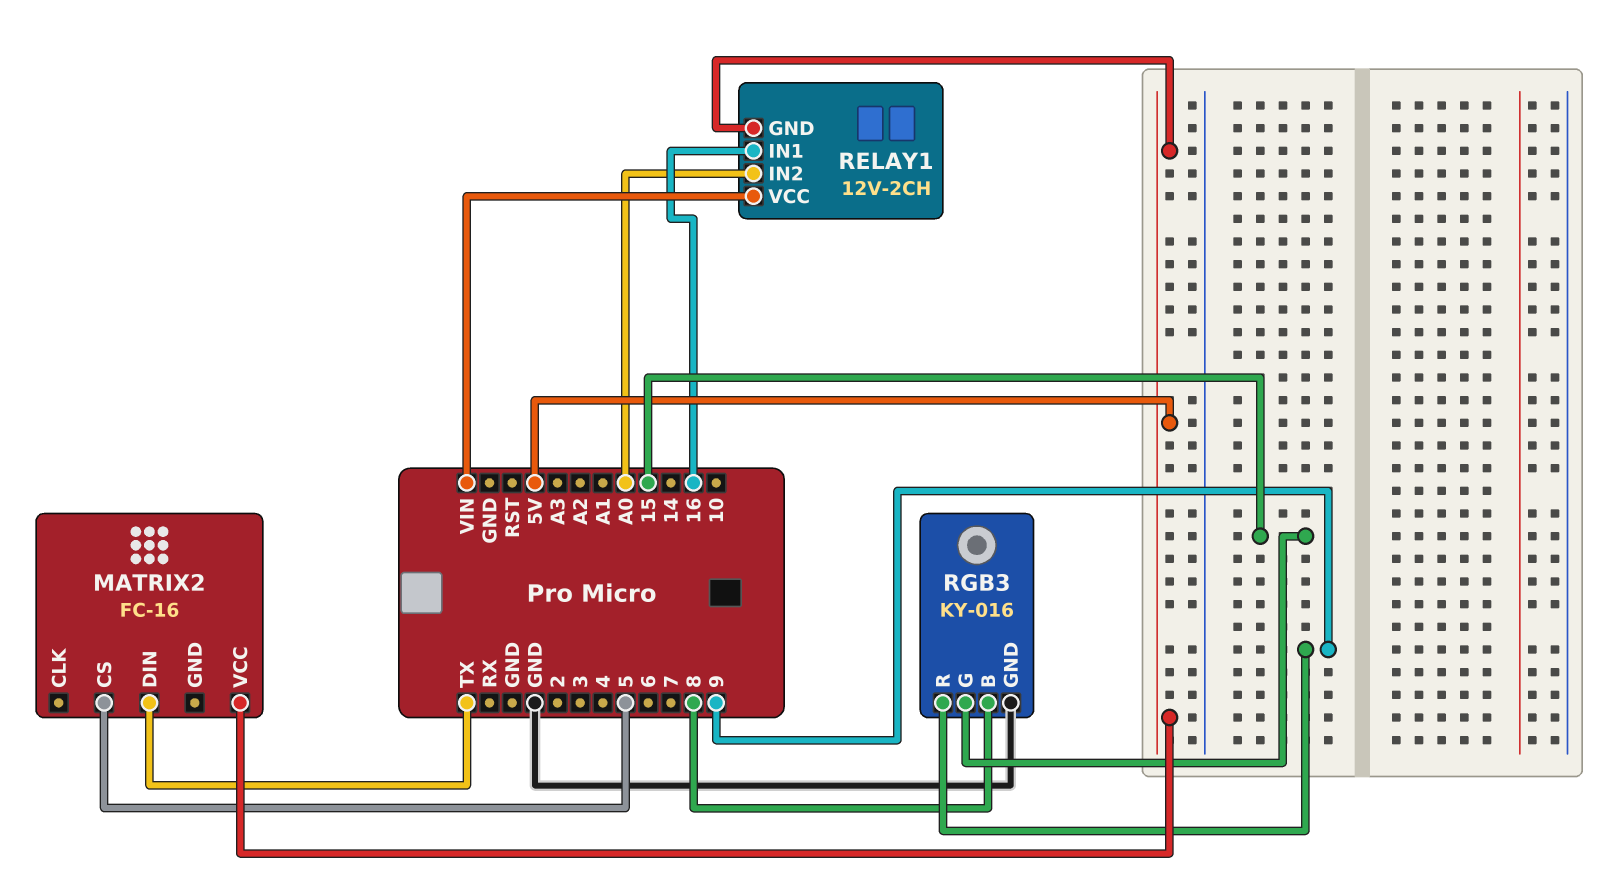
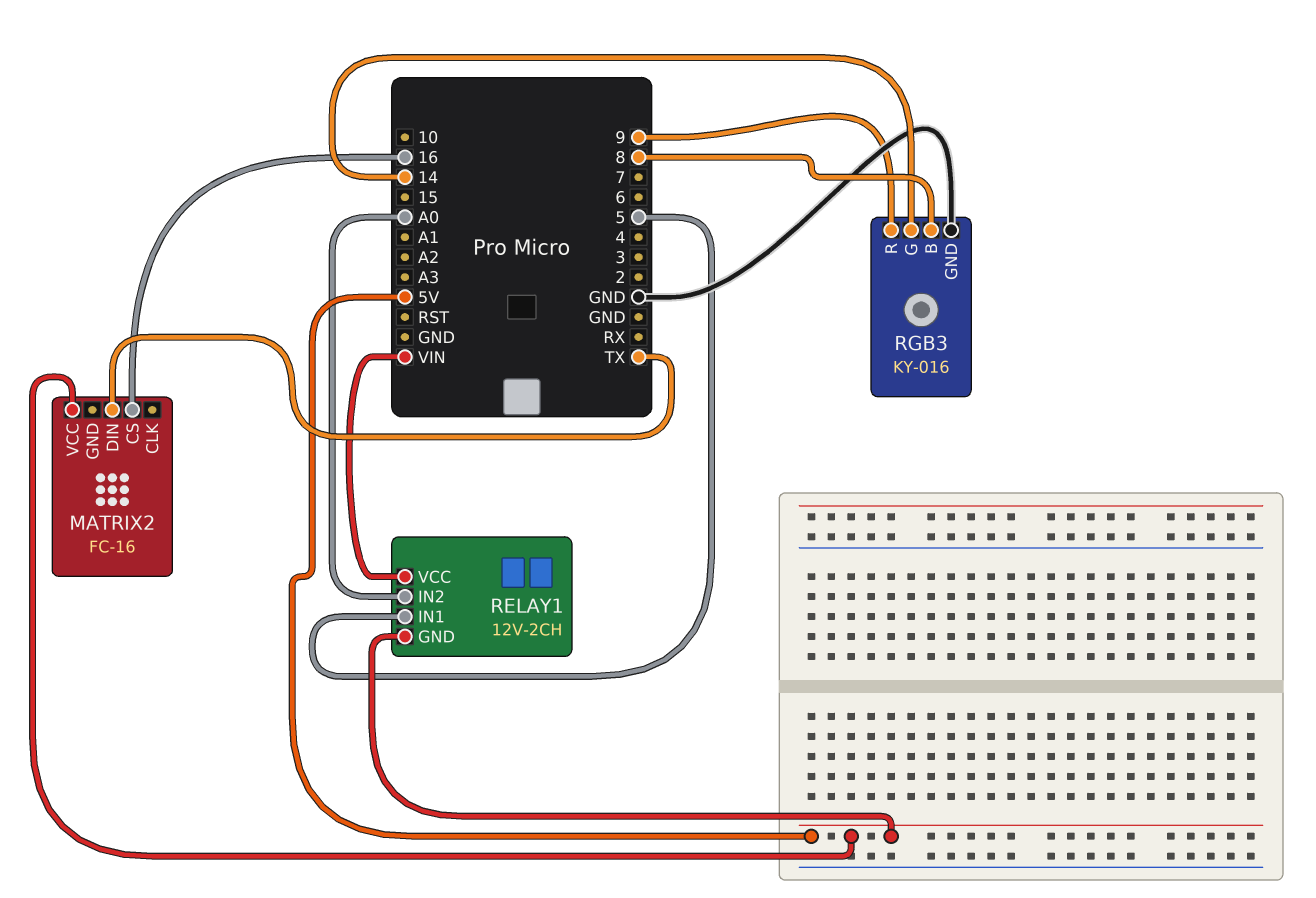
MATRIX2 pin CS: 5 -> 16
RELAY1 pin IN1: 16 -> 5
RGB3 pin G: 15 -> 14

